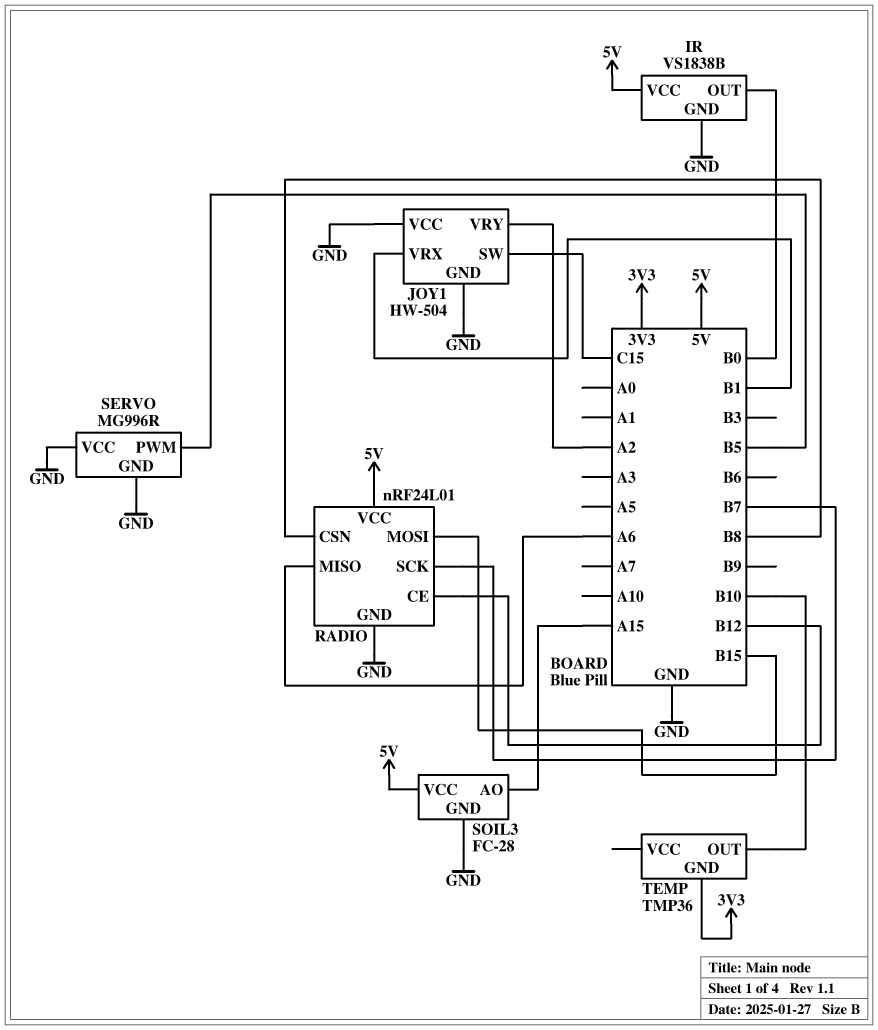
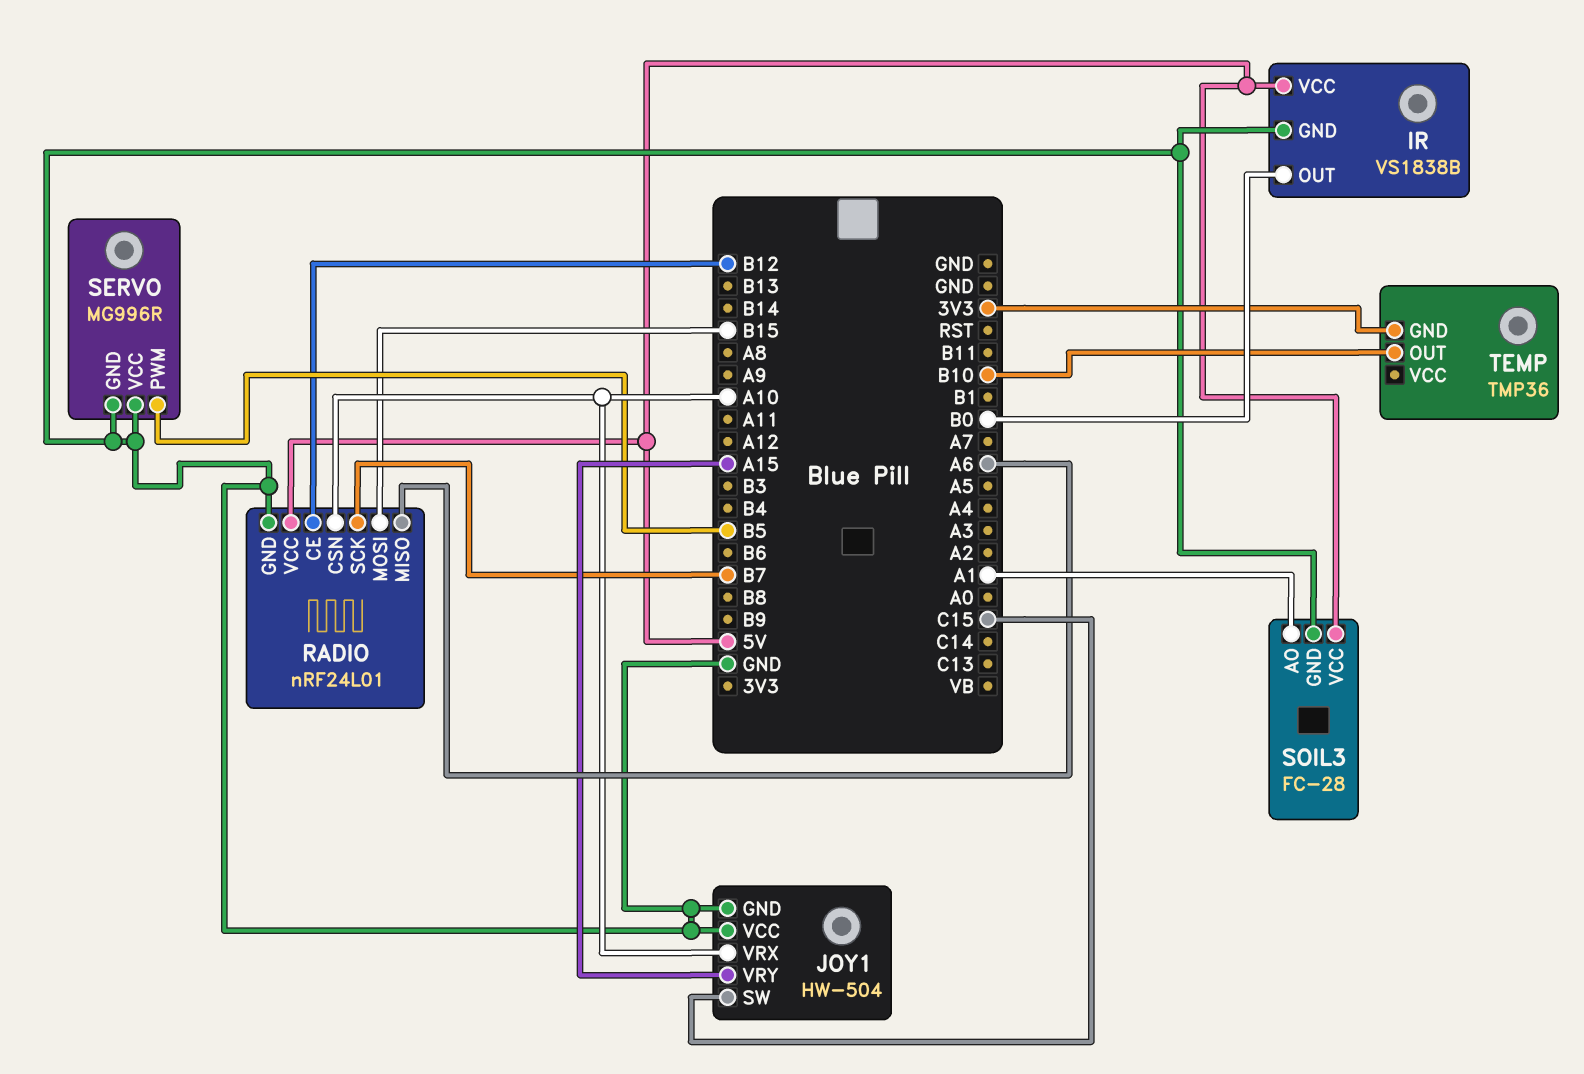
JOY1 pin VRX: B1 -> A10
JOY1 pin VRY: A2 -> A15
RADIO pin CSN: B8 -> A10
SOIL3 pin AO: A15 -> A1

